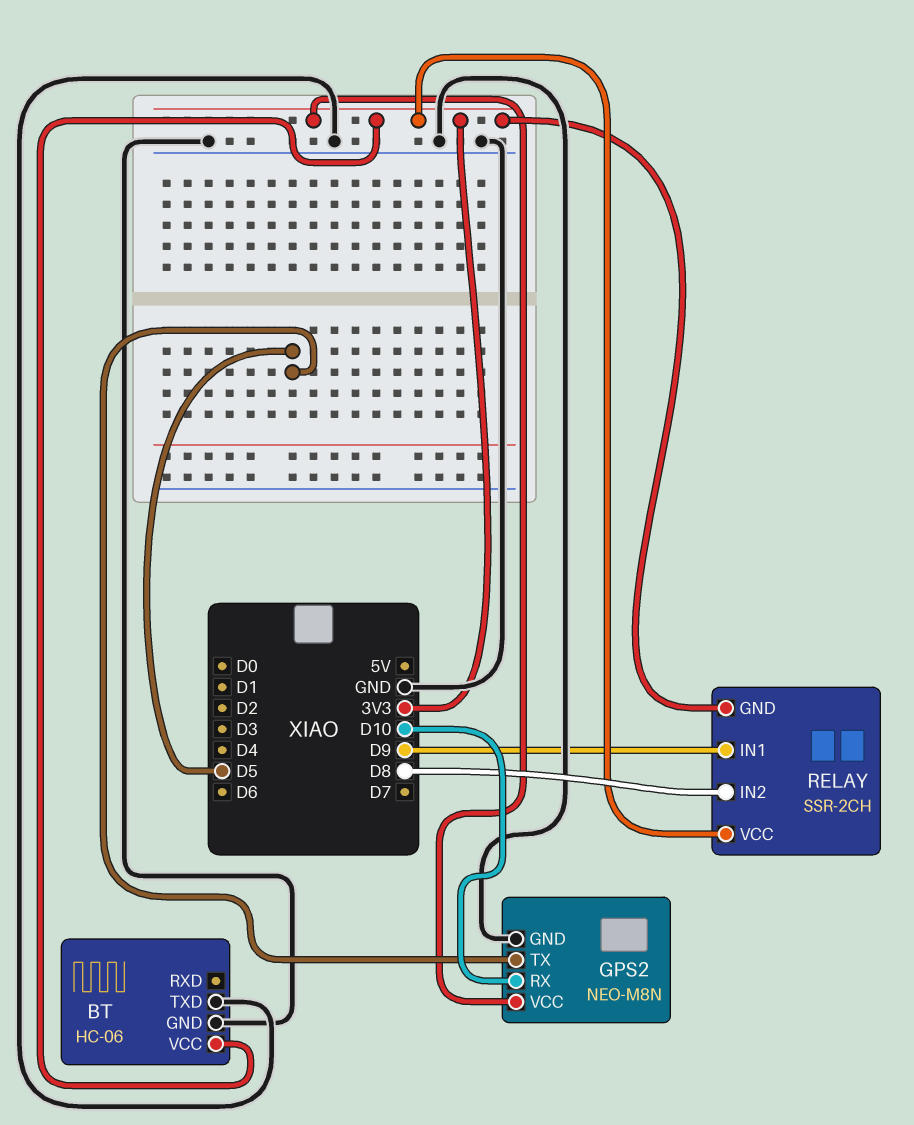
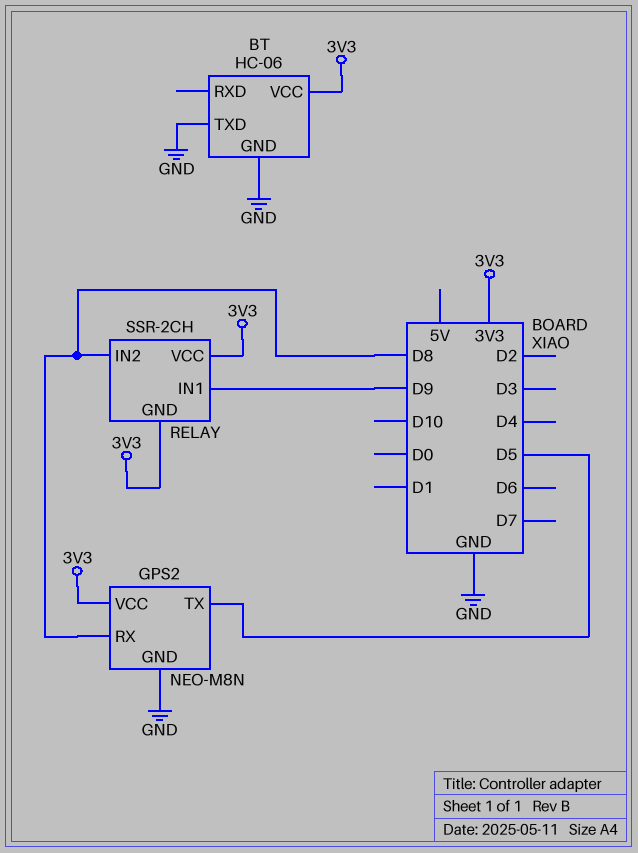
GPS2 pin RX: D10 -> D8

